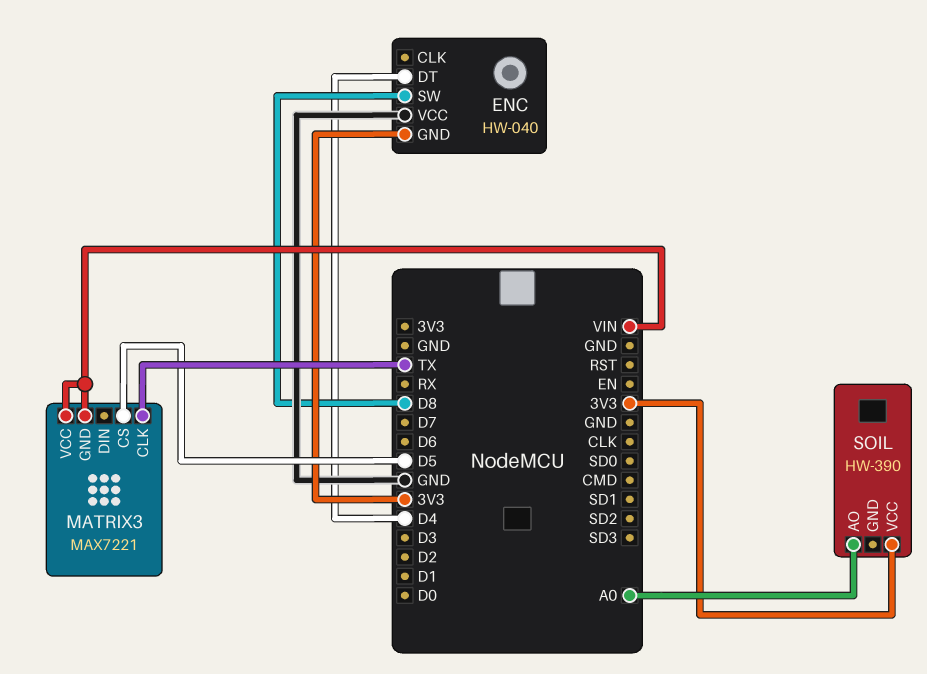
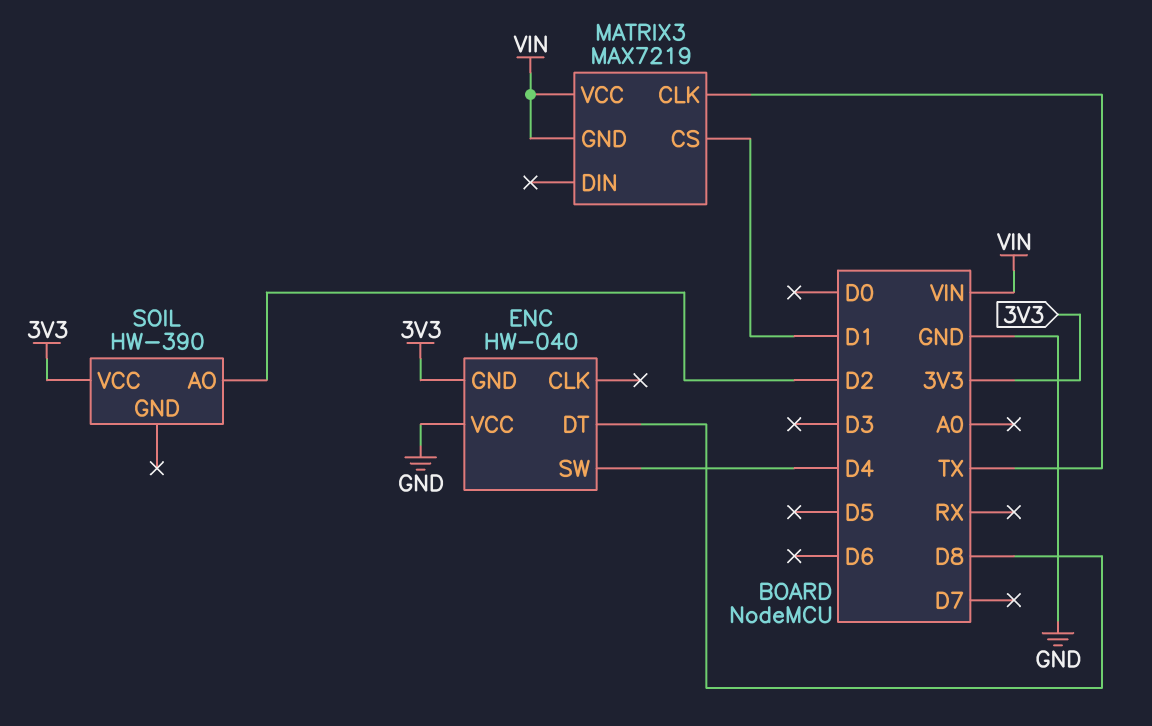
ENC pin DT: D4 -> D8
ENC pin SW: D8 -> D4
MATRIX3: MAX7221 -> MAX7219
MATRIX3 pin CS: D5 -> D1
SOIL pin AO: A0 -> D2

